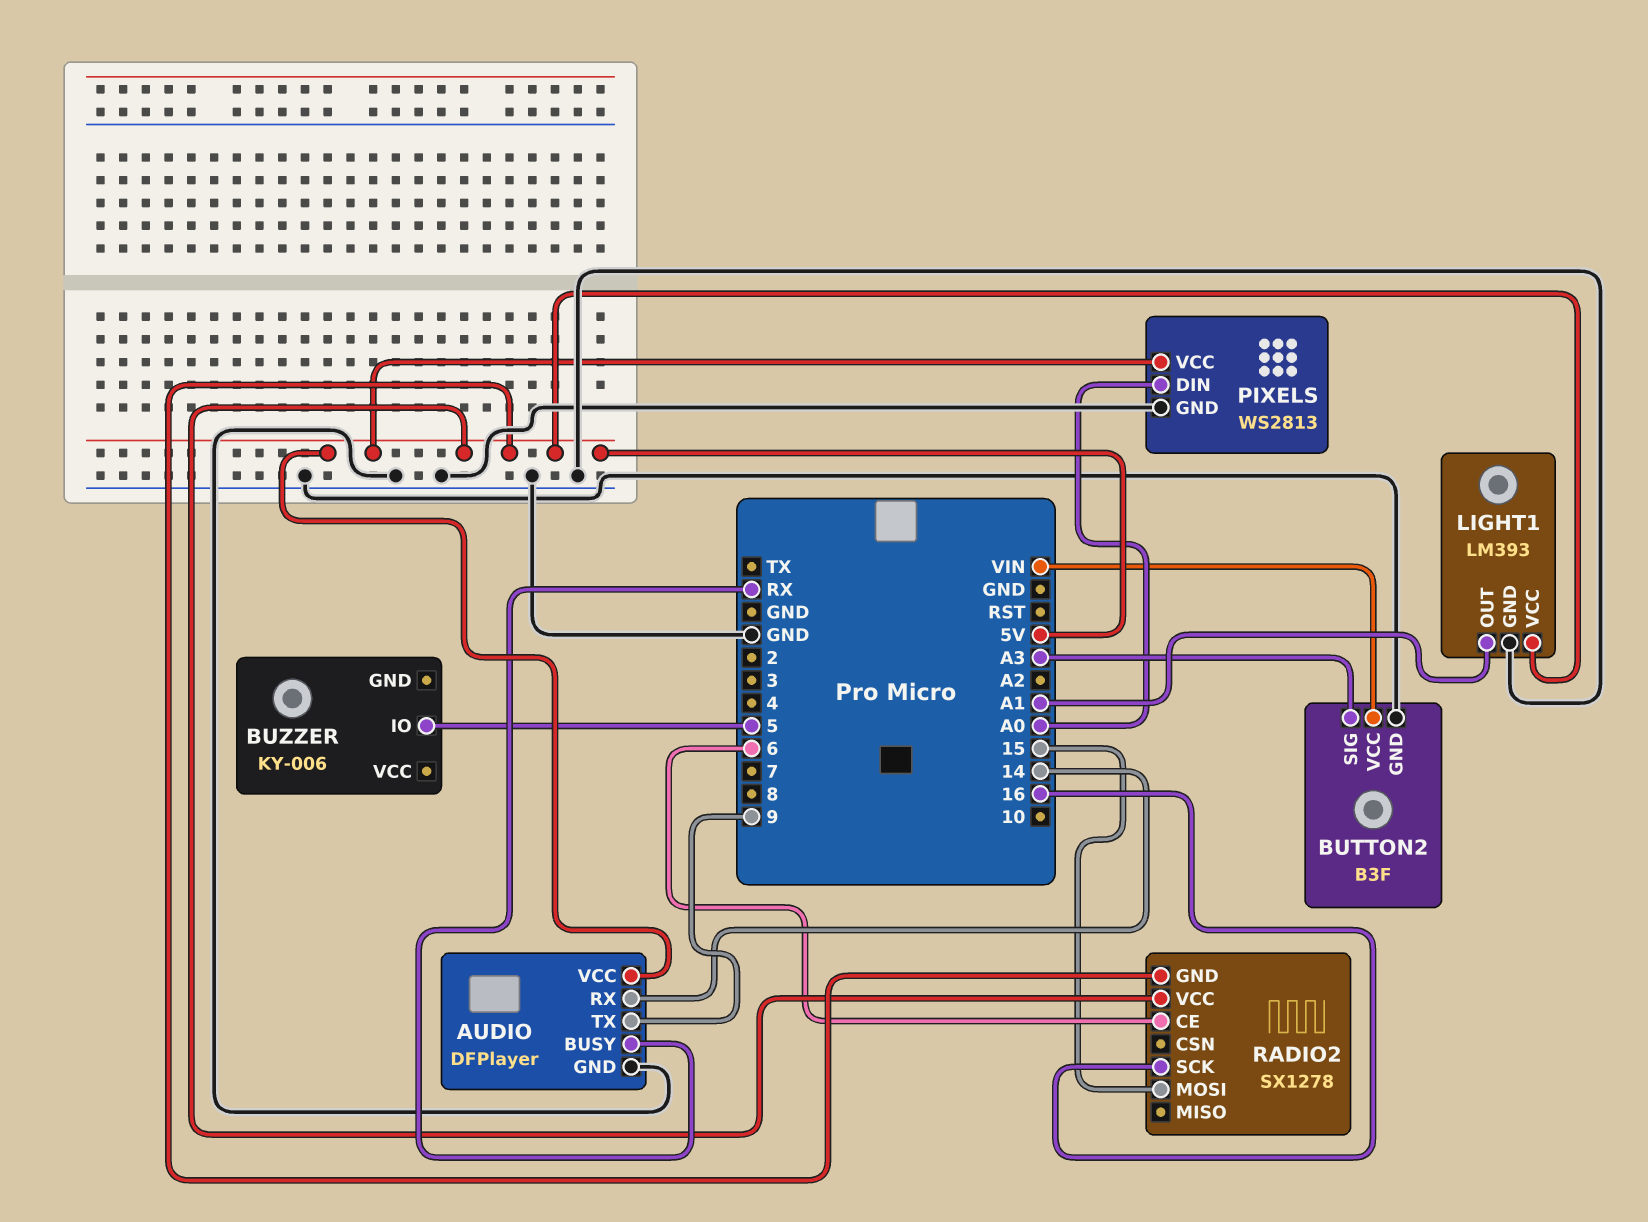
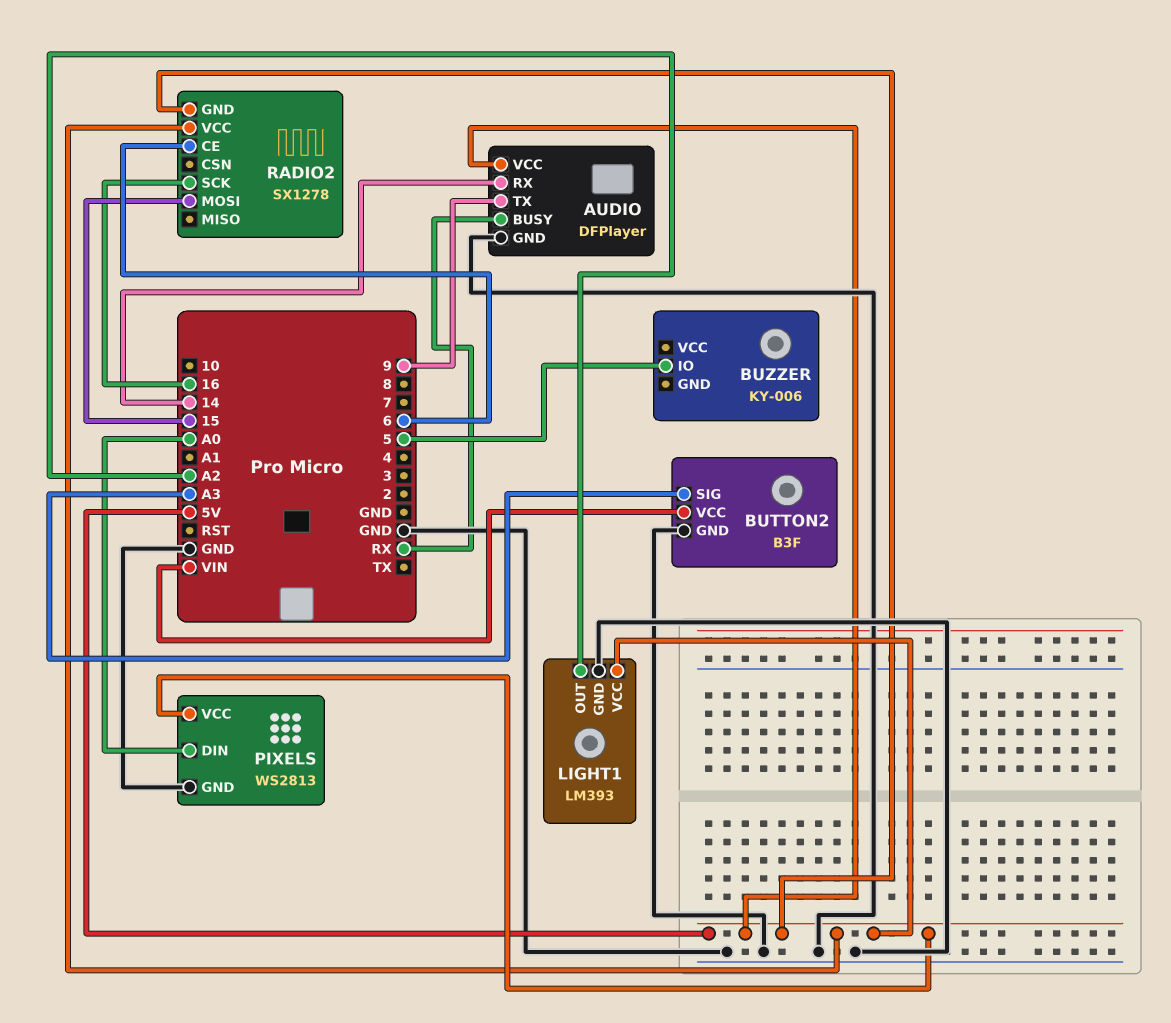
LIGHT1 pin OUT: A1 -> A2

